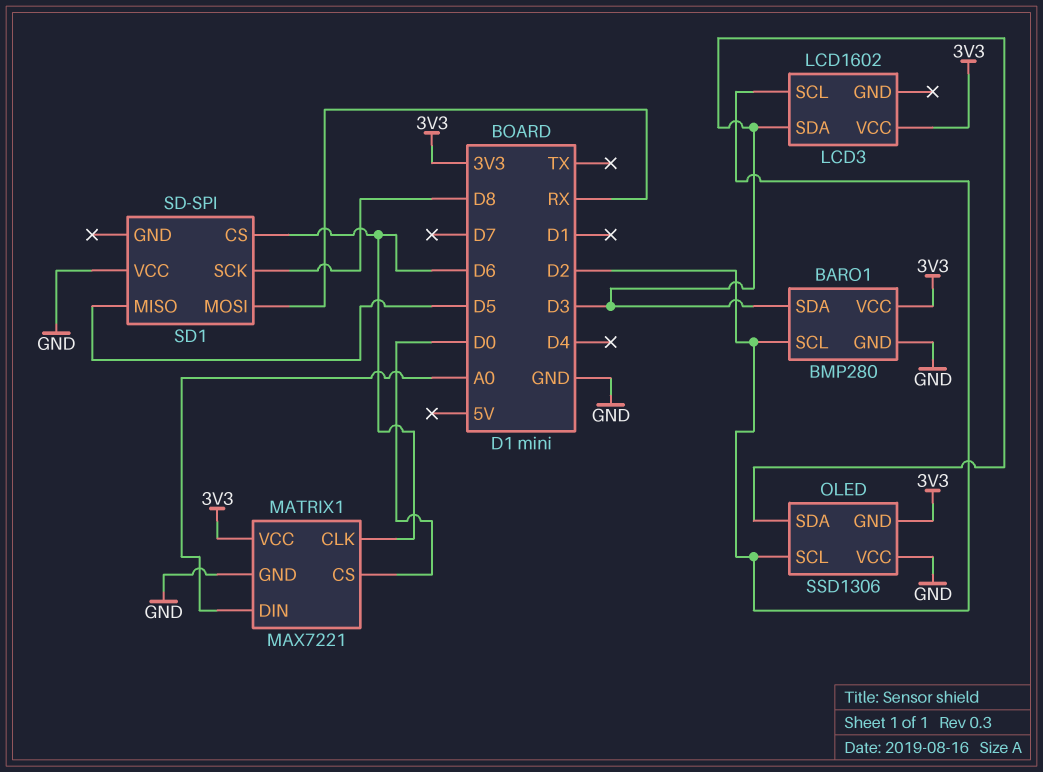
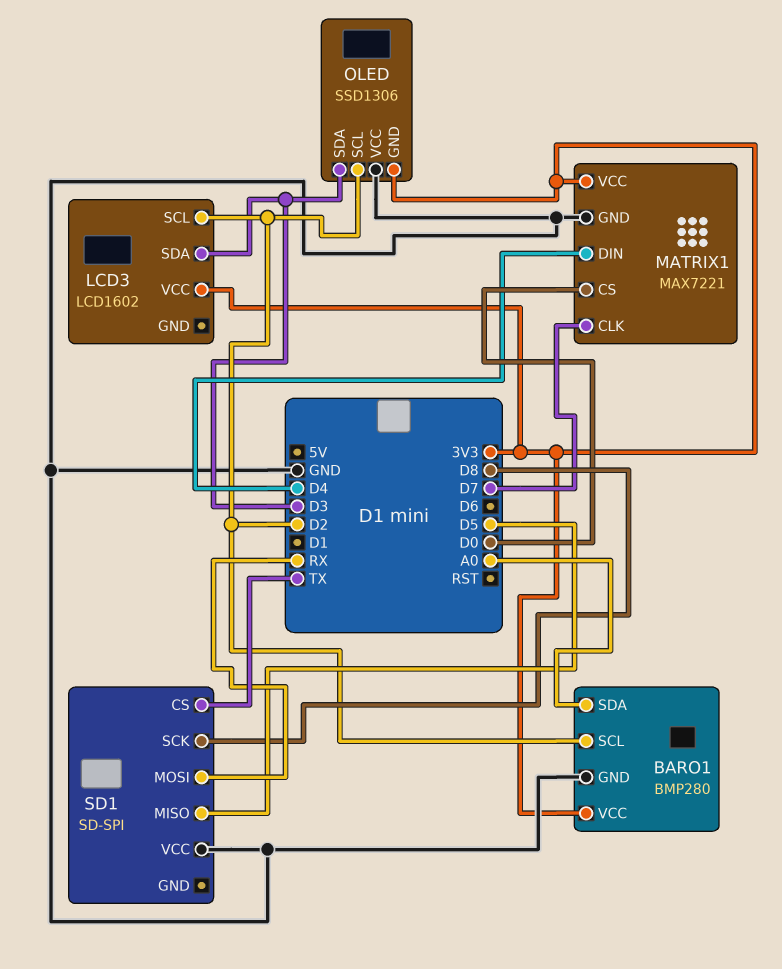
BARO1 pin SDA: D3 -> A0
MATRIX1 pin CLK: D6 -> D7
MATRIX1 pin DIN: A0 -> D4
SD1 pin CS: D6 -> TX

